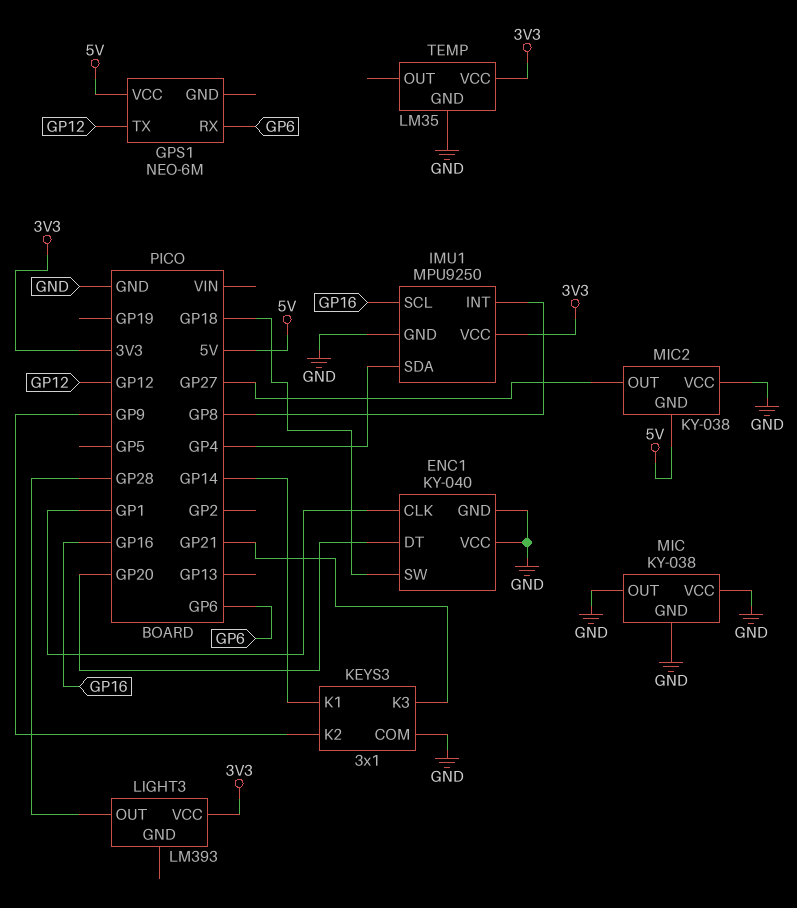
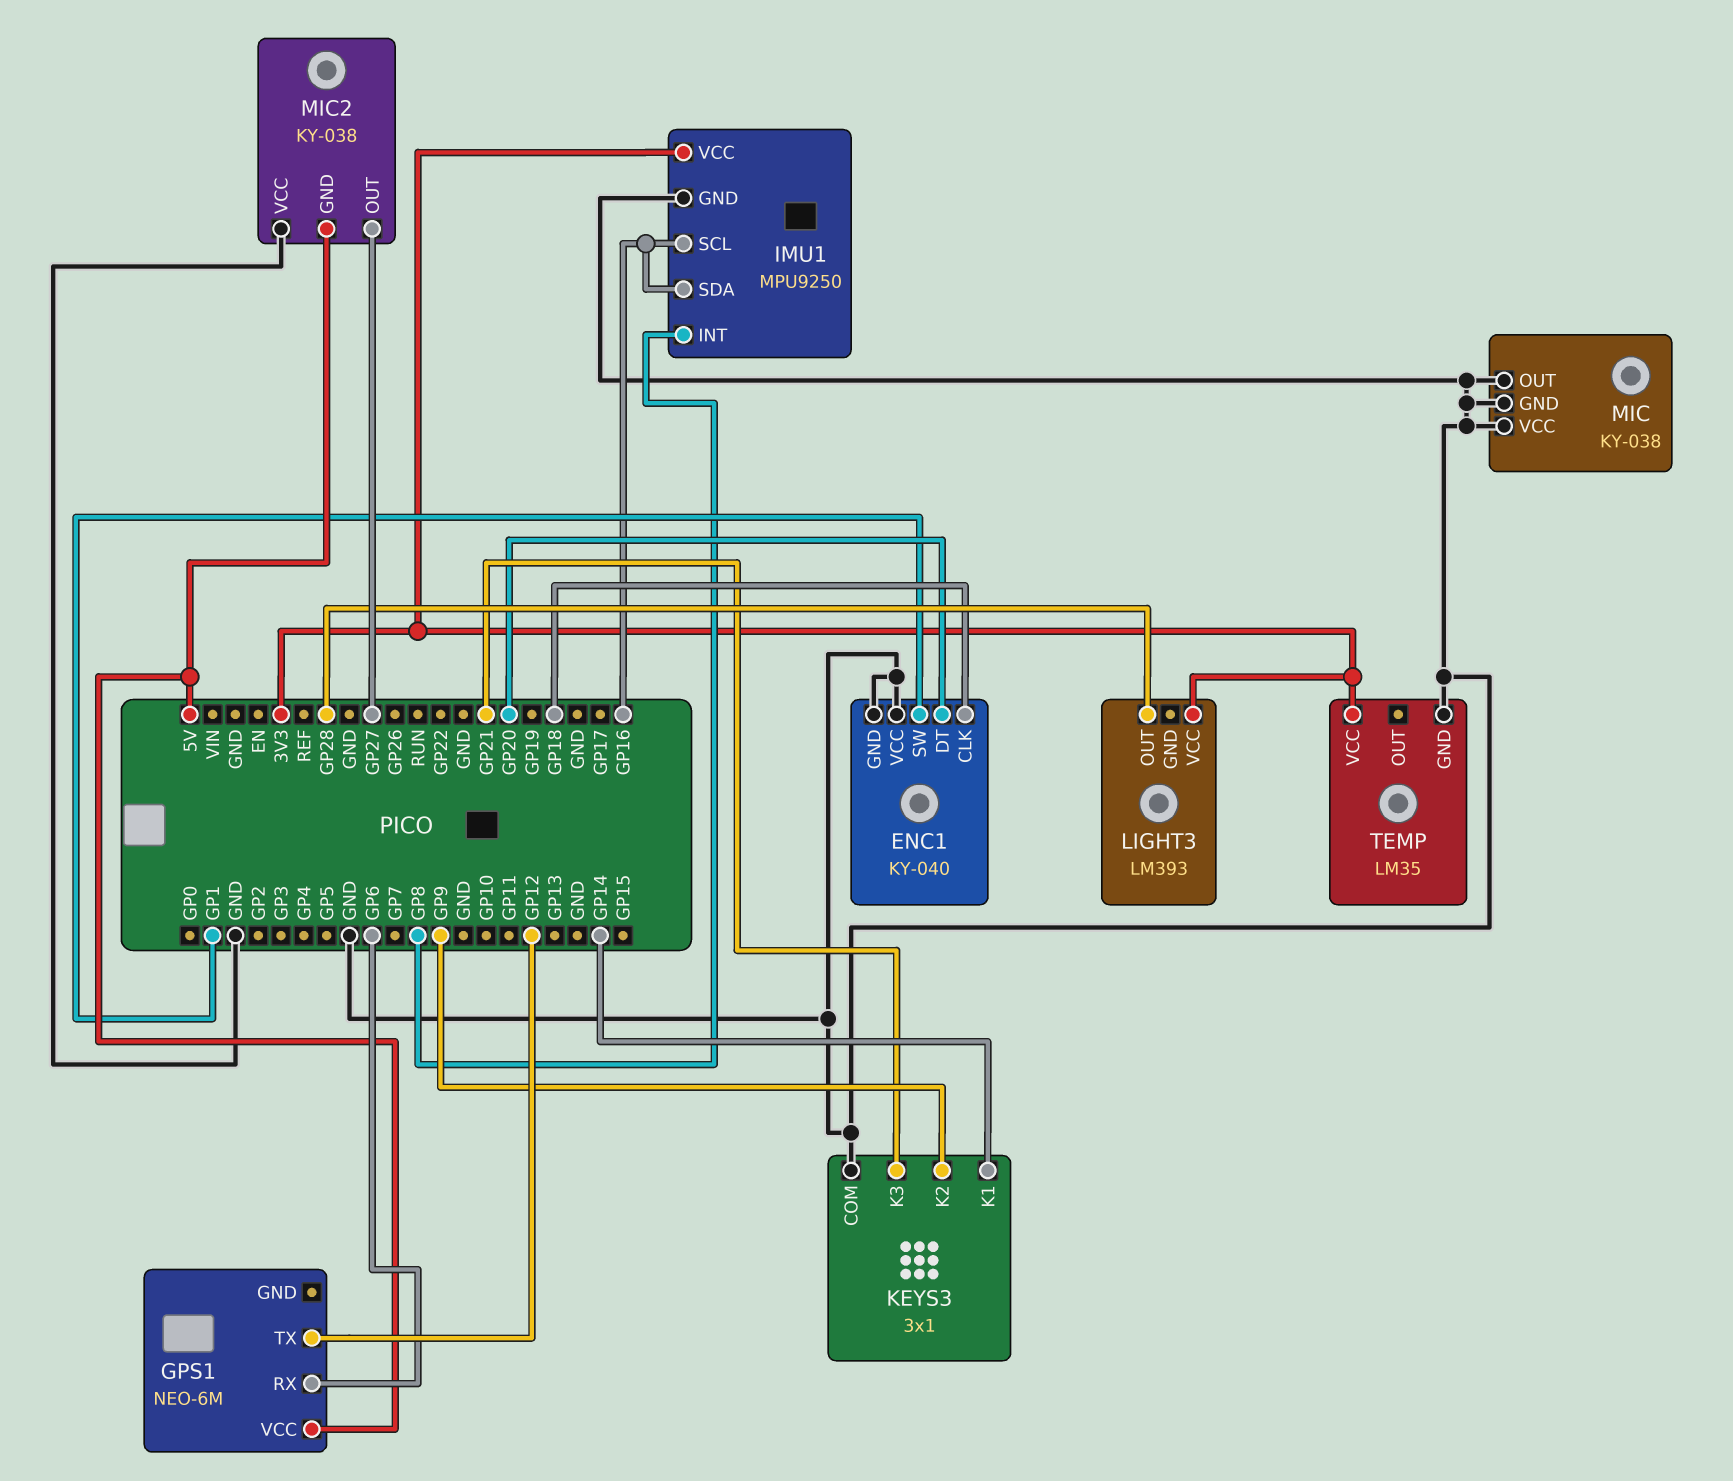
ENC1 pin CLK: GP1 -> GP18
ENC1 pin SW: GP18 -> GP1
IMU1 pin SDA: GP4 -> GP16

